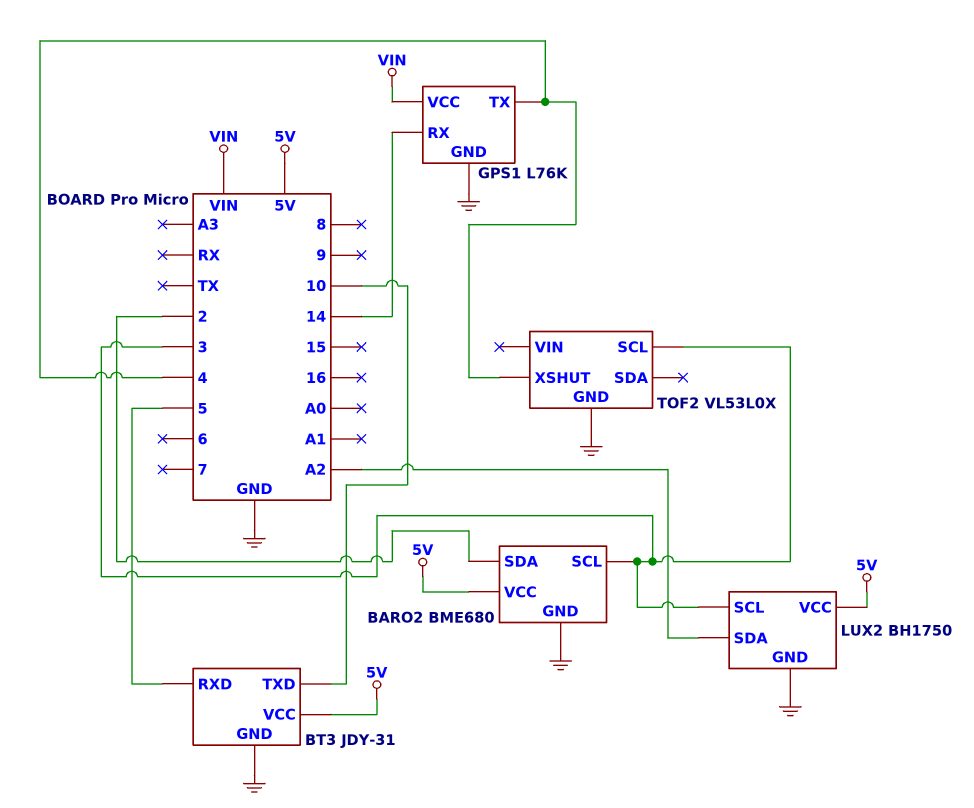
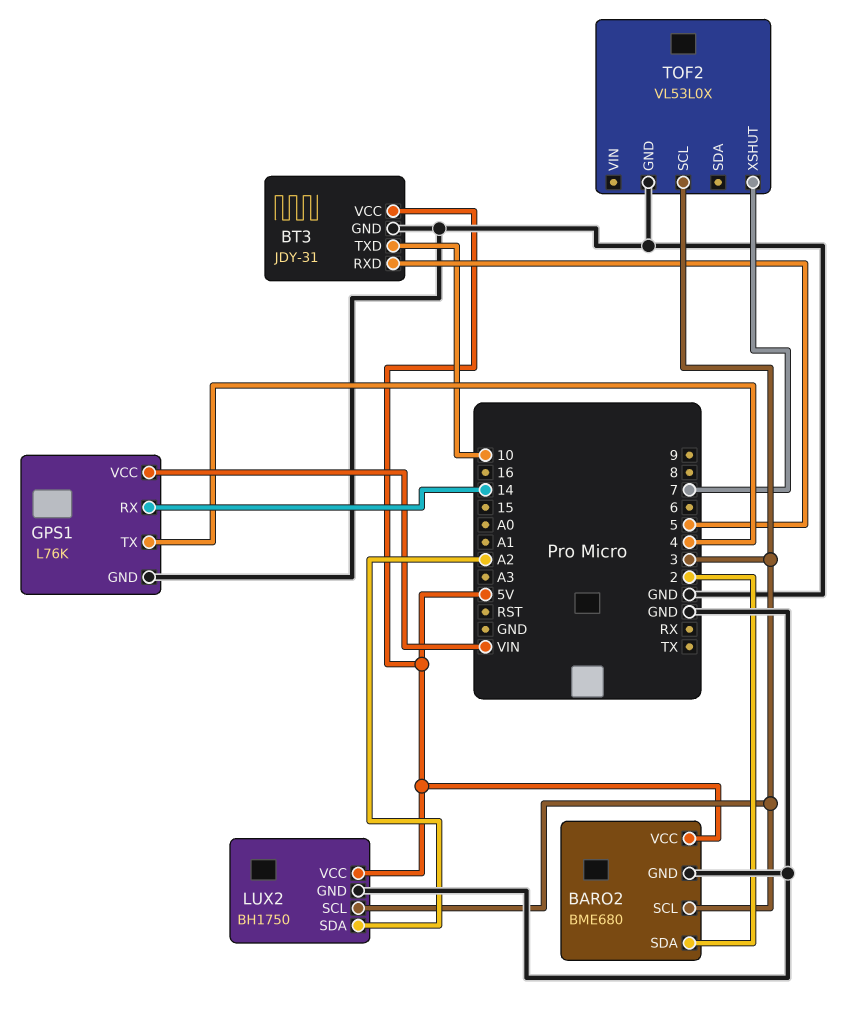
TOF2 pin XSHUT: 4 -> 7

